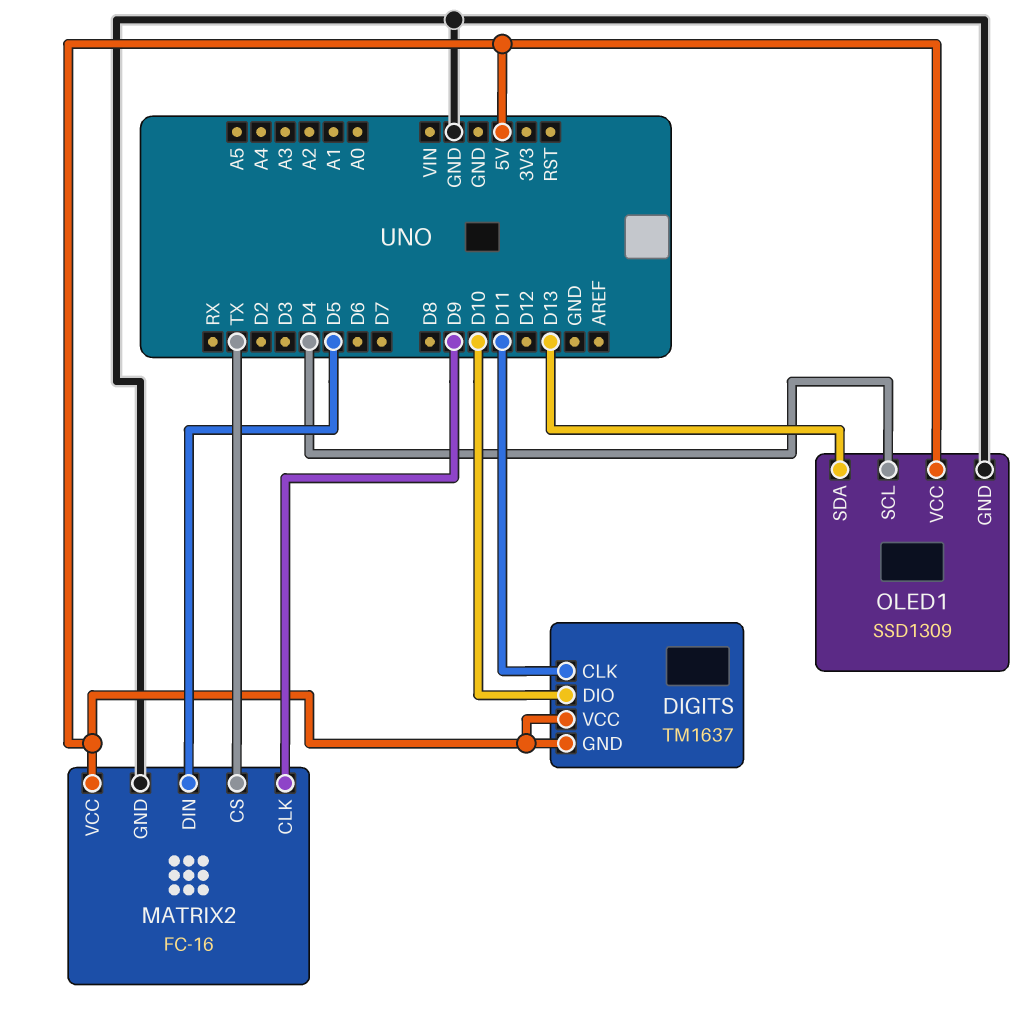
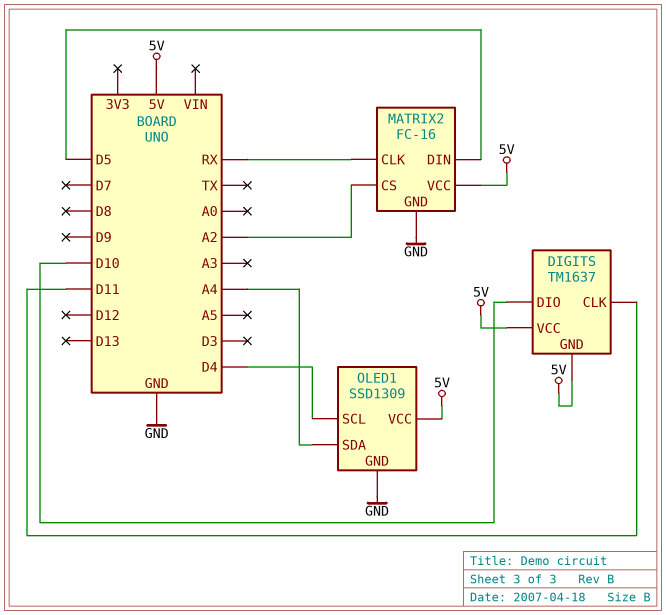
MATRIX2 pin CLK: D9 -> RX
MATRIX2 pin CS: TX -> A2
OLED1 pin SDA: D13 -> A4

